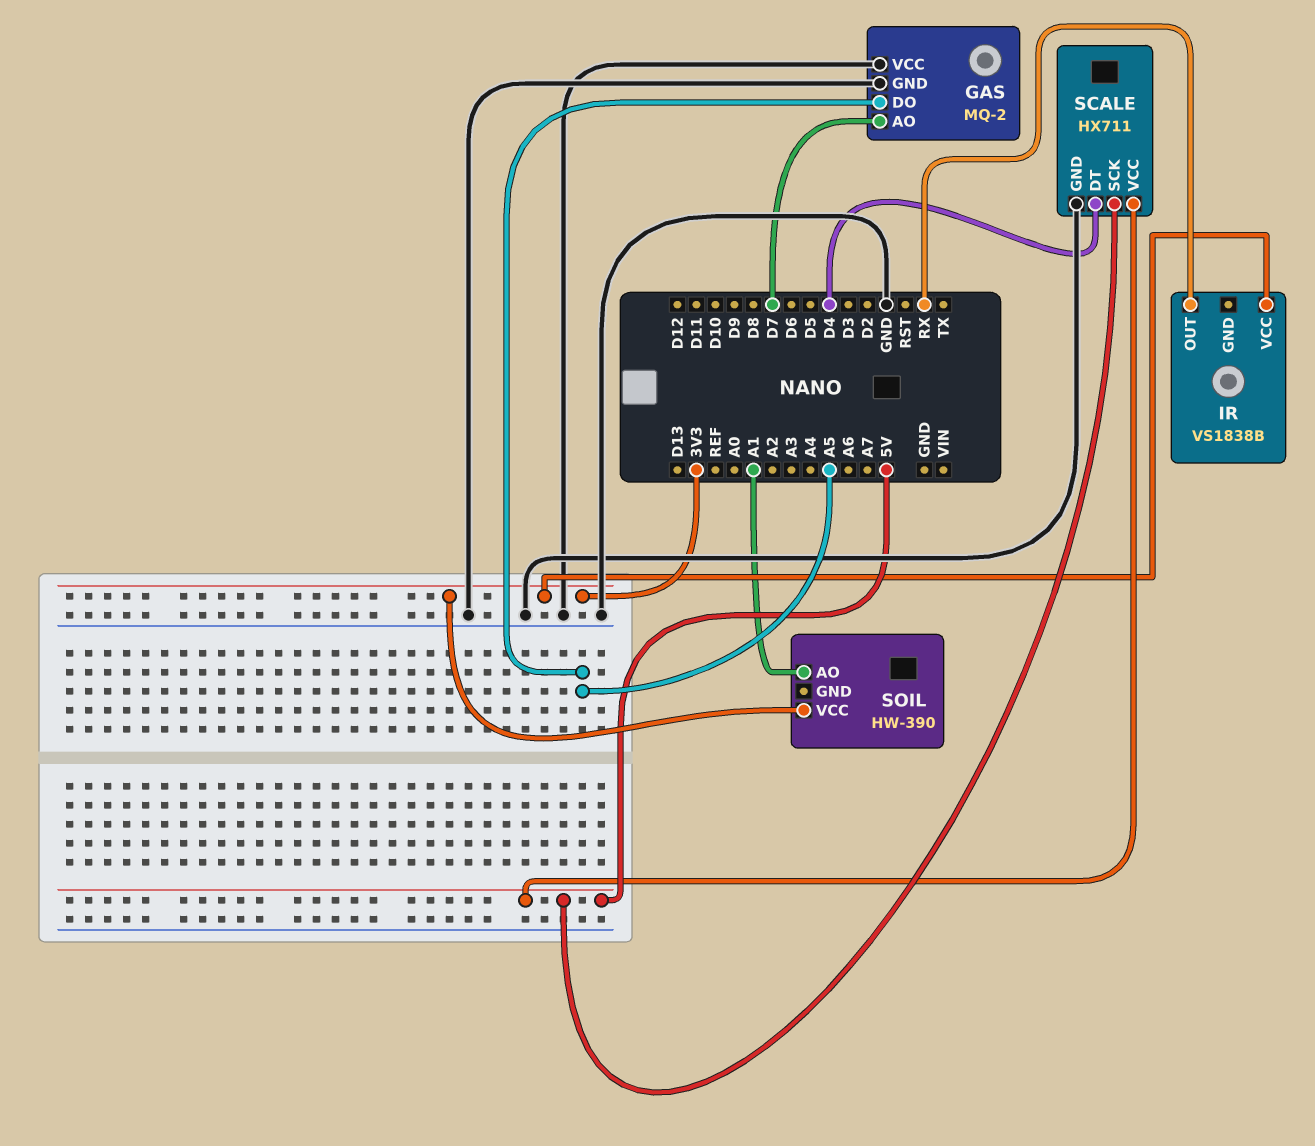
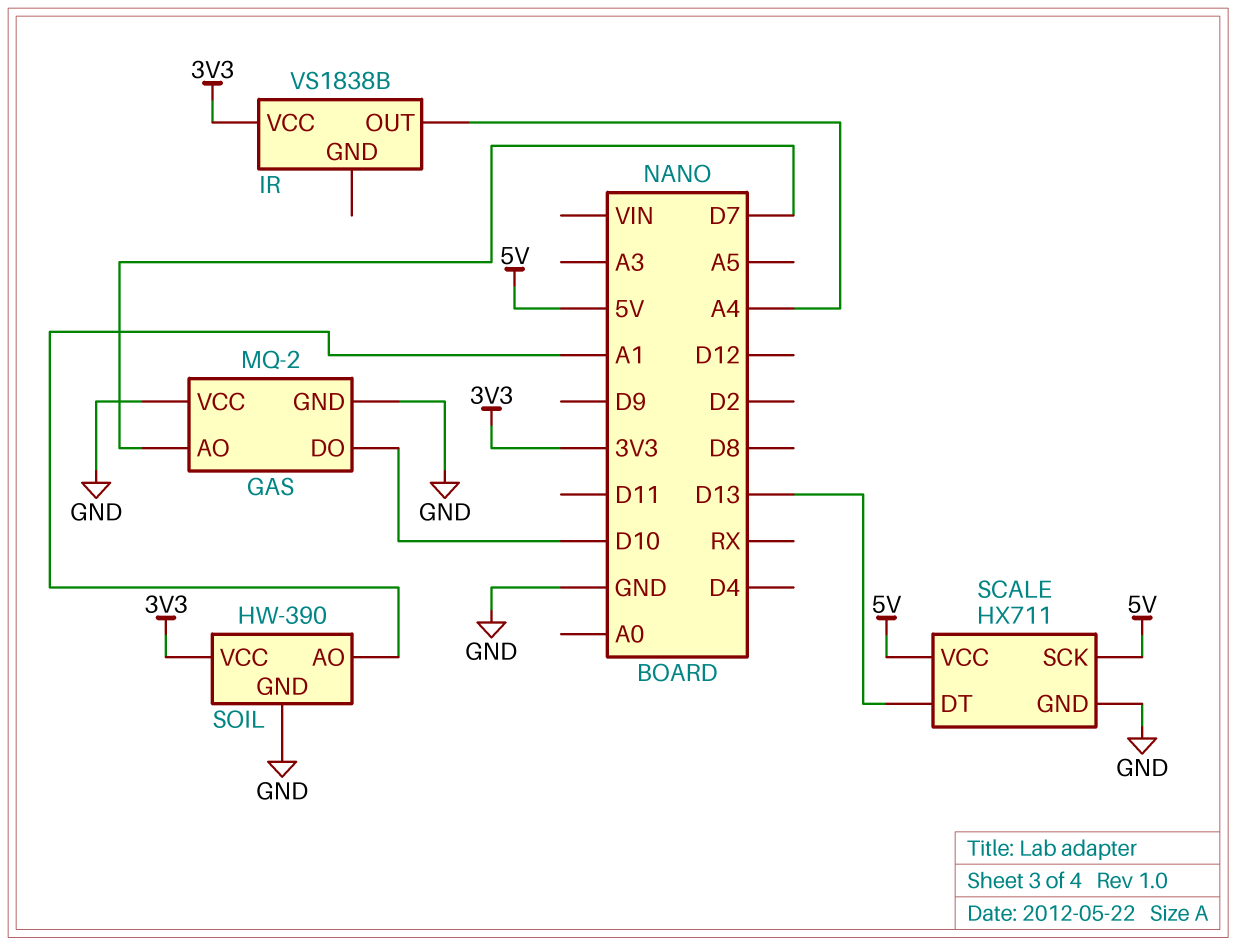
GAS pin DO: A5 -> D10
IR pin OUT: RX -> A4
SCALE pin DT: D4 -> D13
SOIL pin GND: none -> GND

